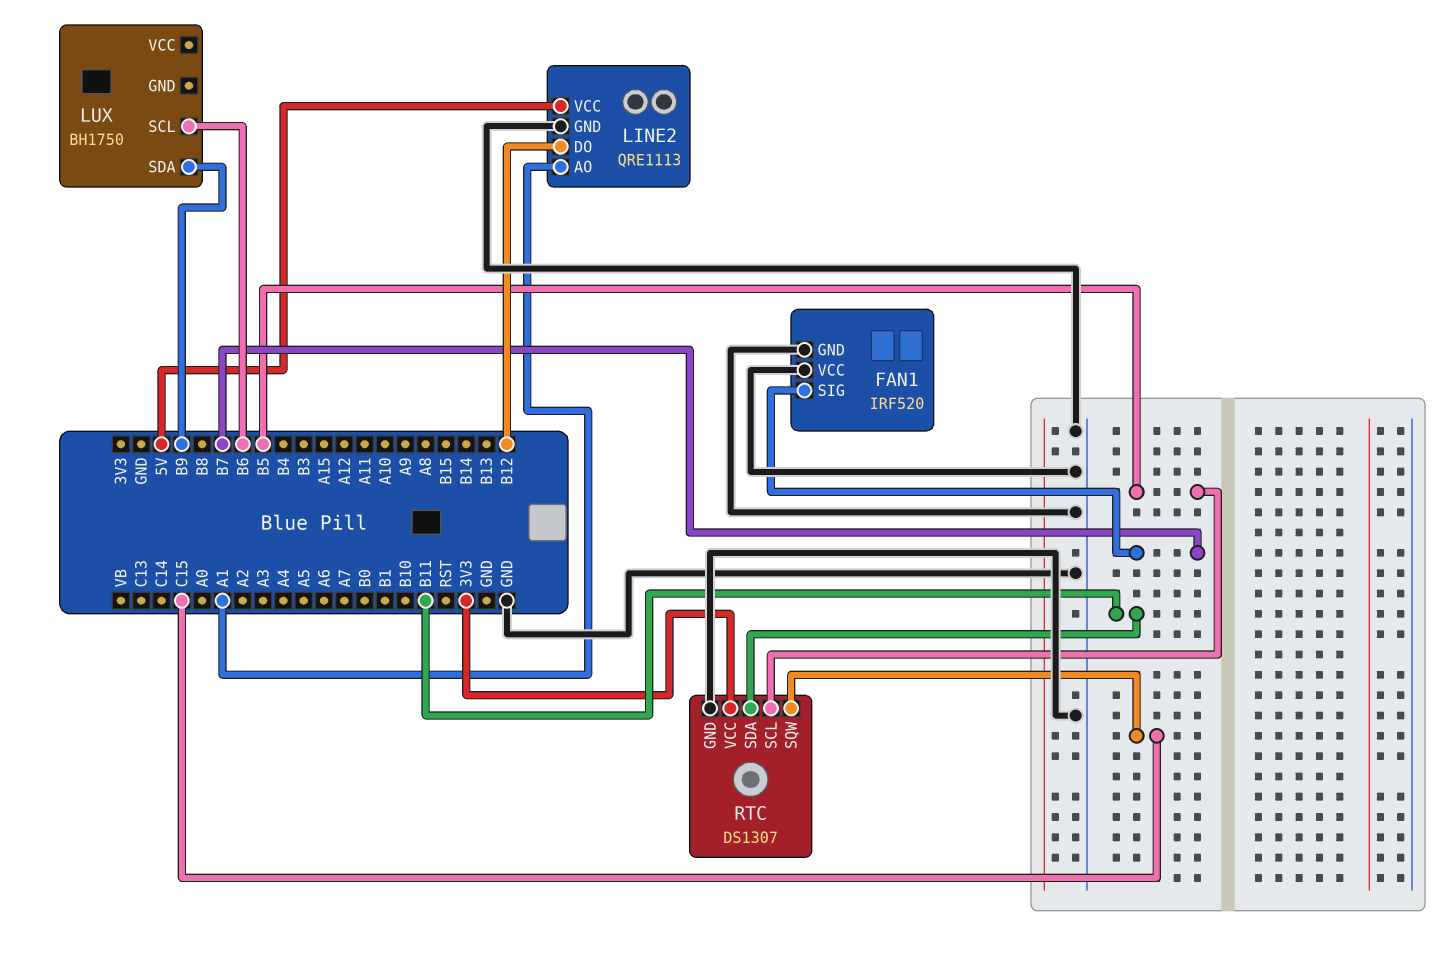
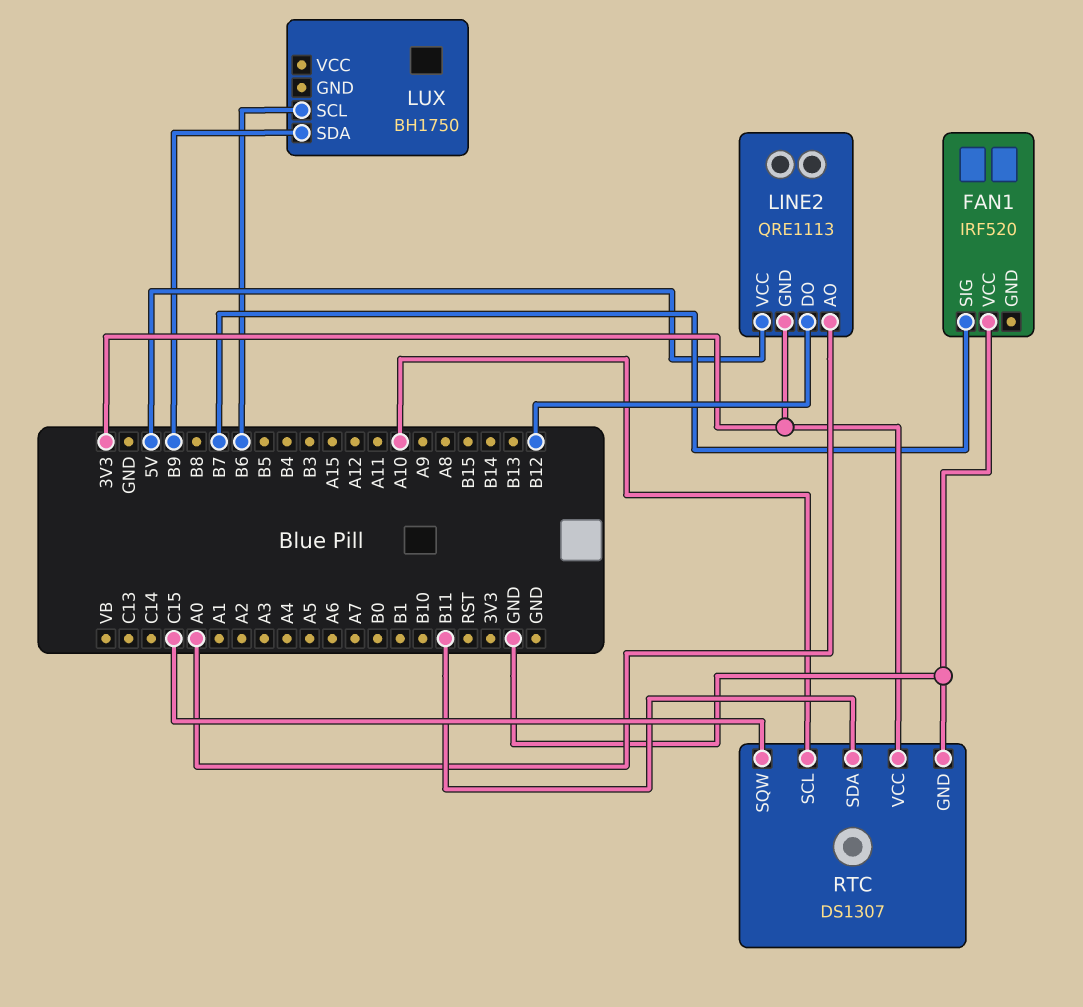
FAN1 pin GND: GND -> none
LINE2 pin AO: A1 -> A0
LINE2 pin GND: GND -> 3V3
RTC pin SCL: B5 -> A10

